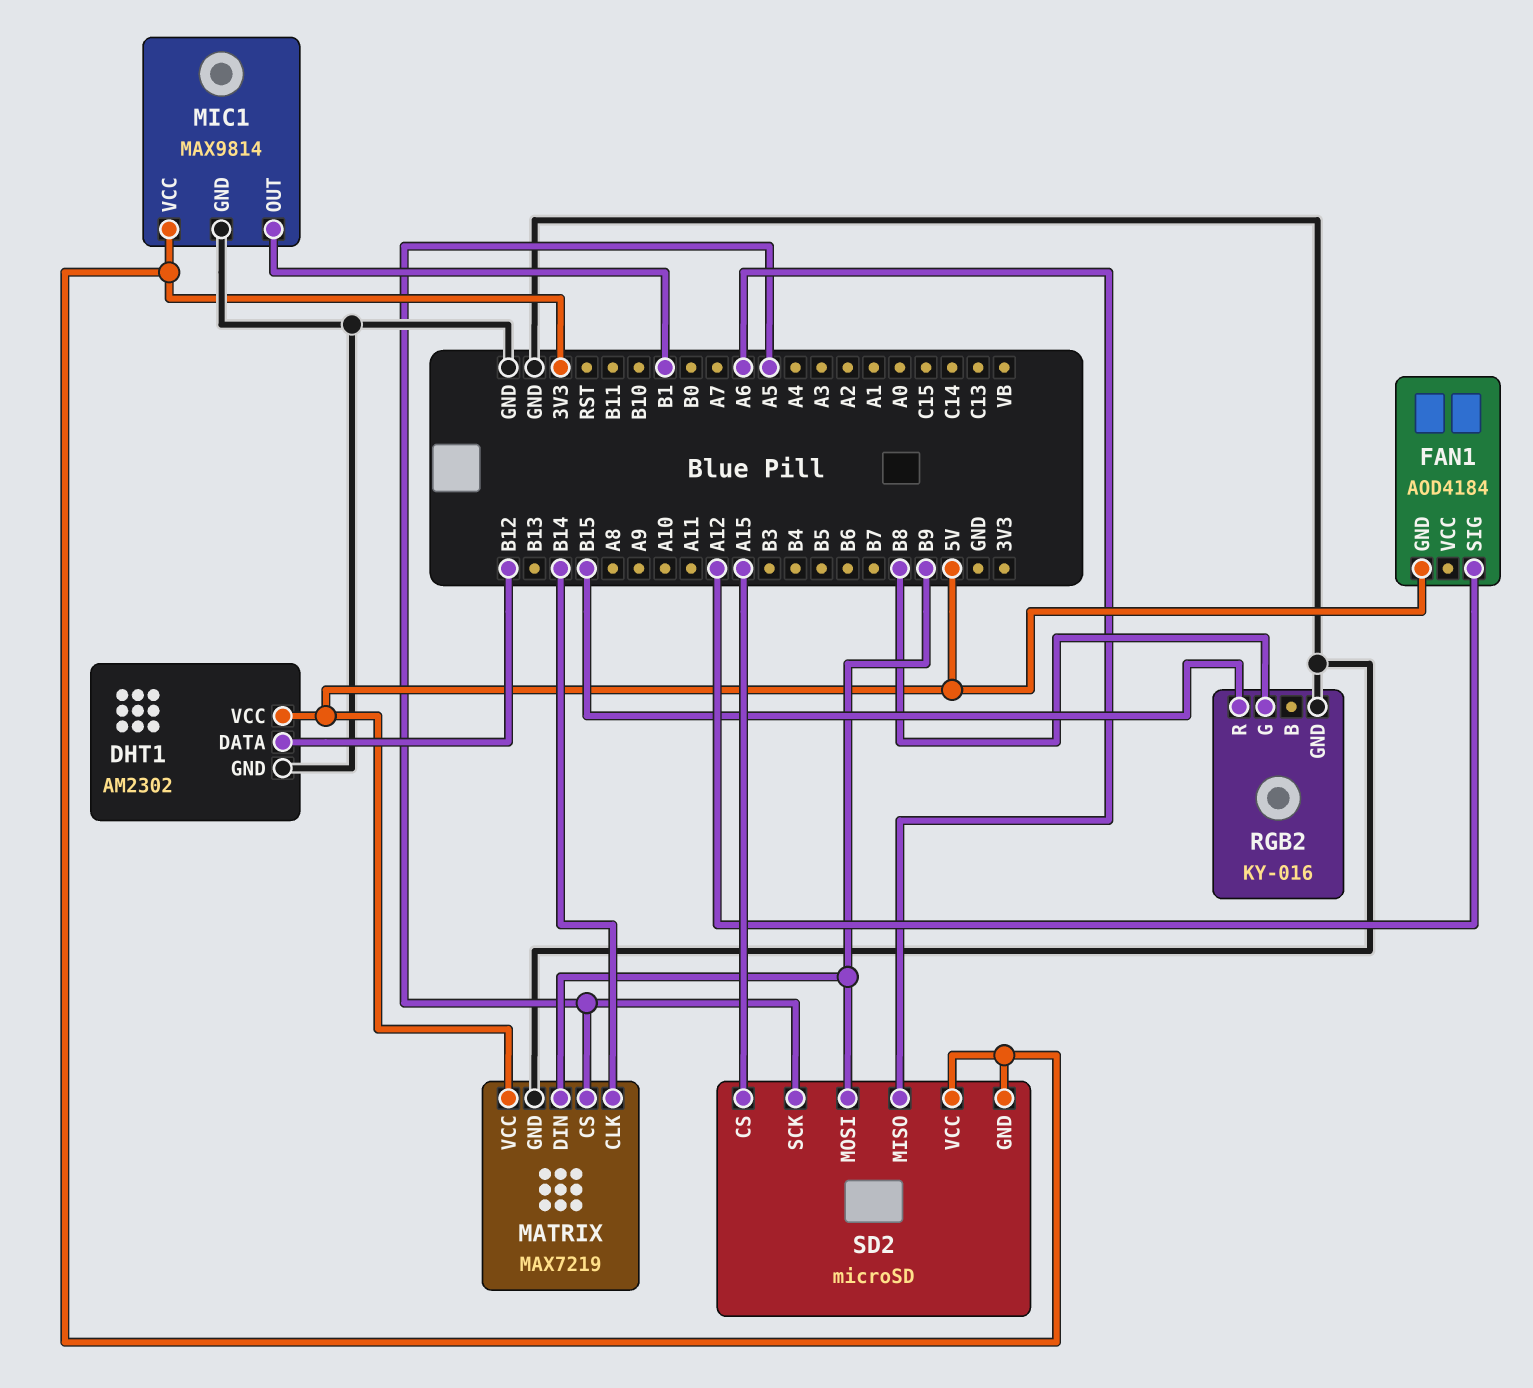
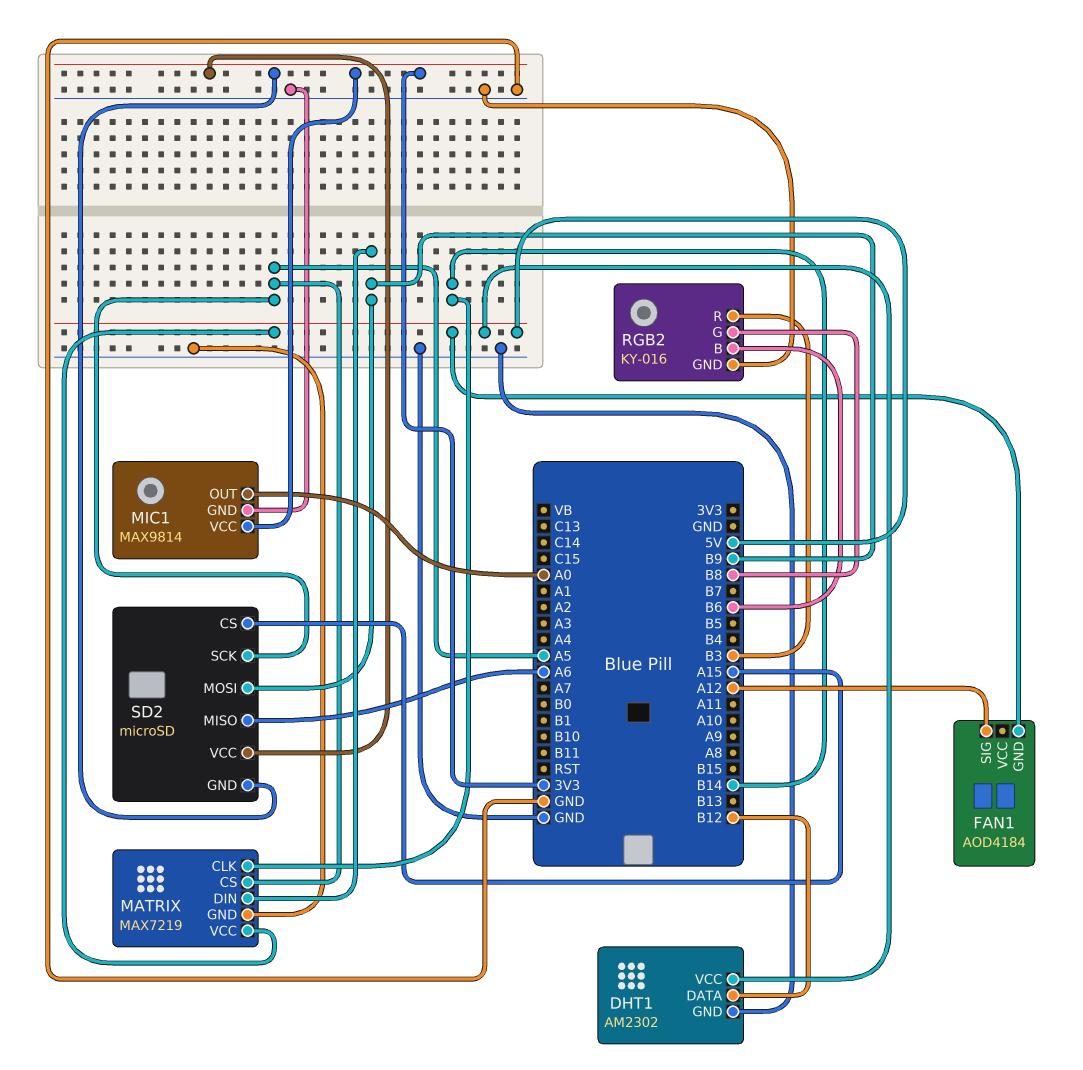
MIC1 pin OUT: B1 -> A0
RGB2 pin B: none -> B6
RGB2 pin R: B15 -> B3

